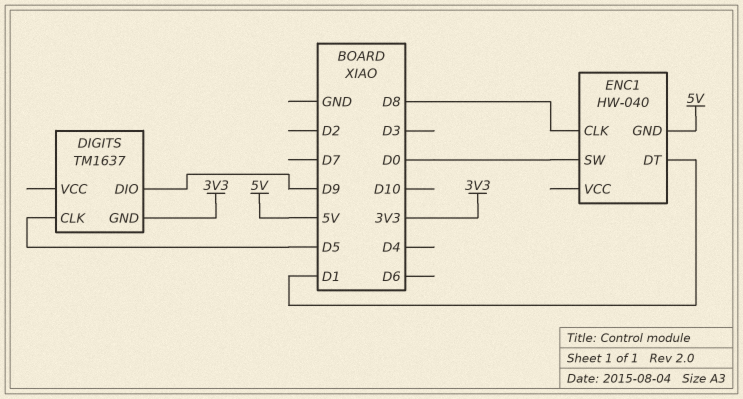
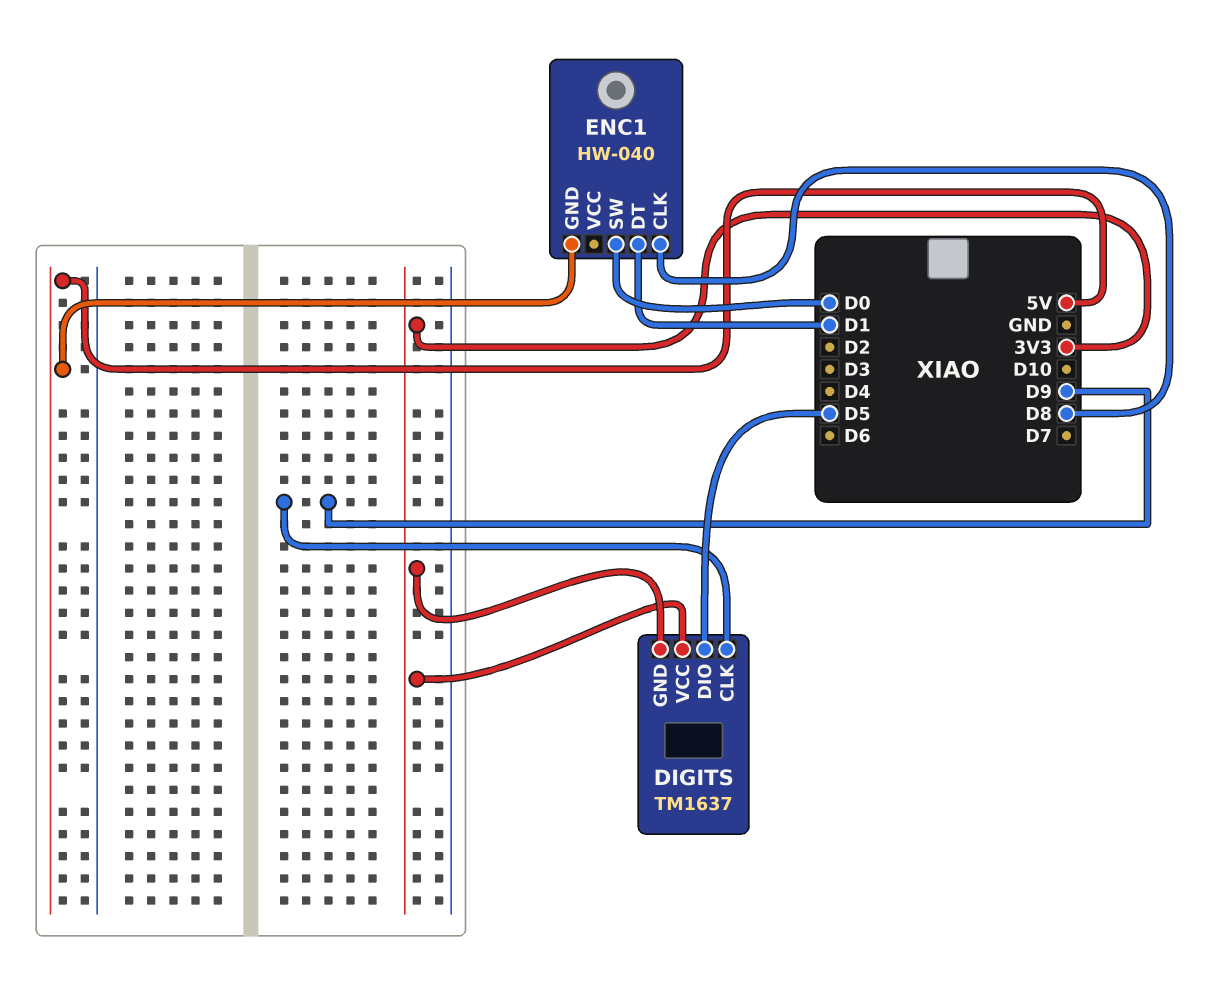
DIGITS pin CLK: D5 -> D9
DIGITS pin DIO: D9 -> D5
DIGITS pin VCC: none -> 3V3

